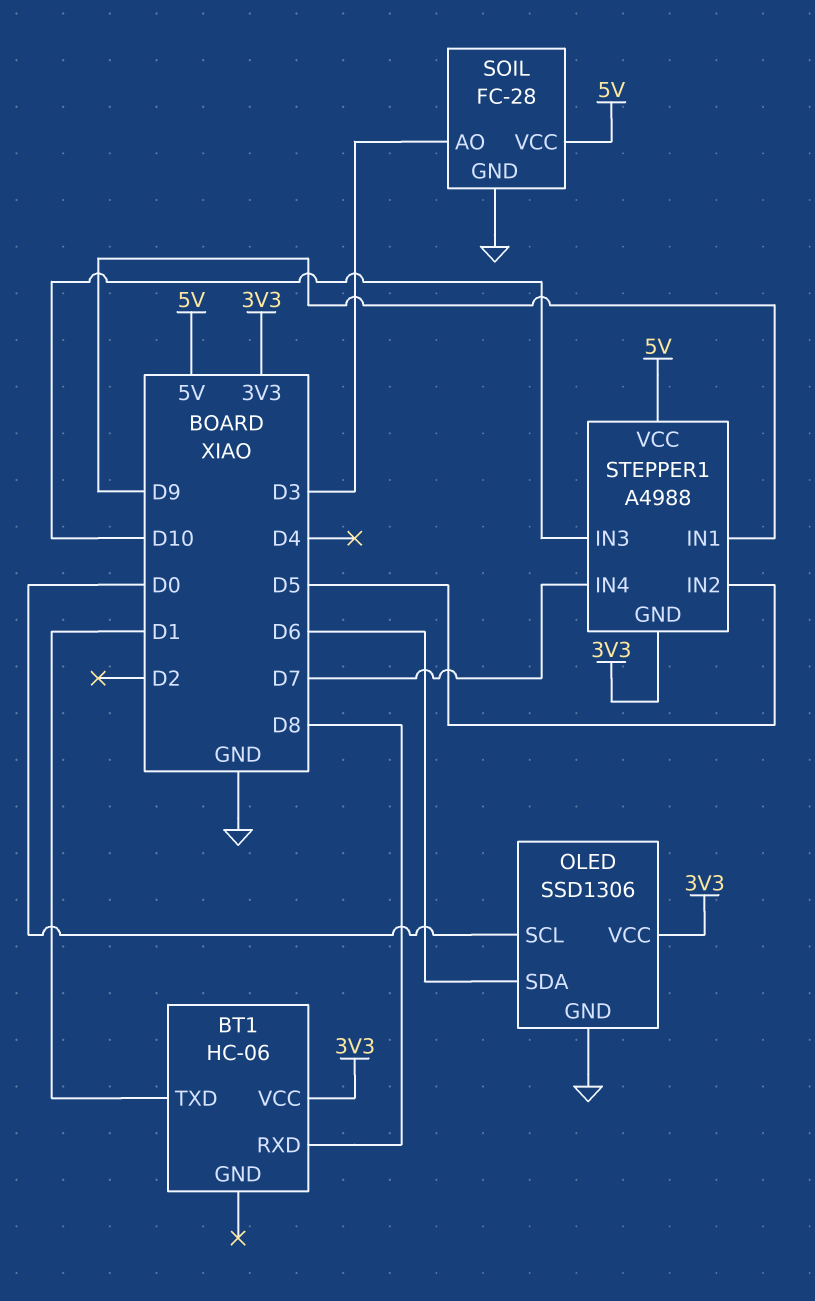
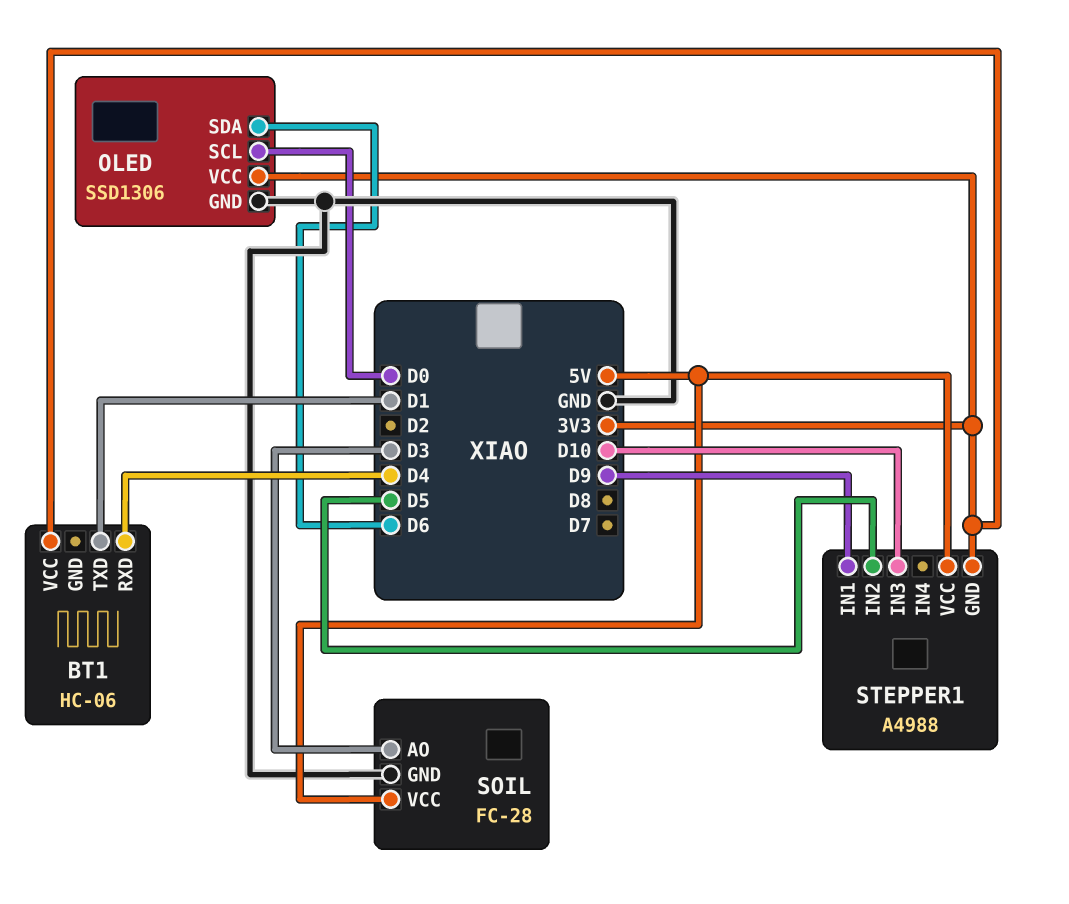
BT1 pin RXD: D8 -> D4
STEPPER1 pin IN4: D7 -> none

